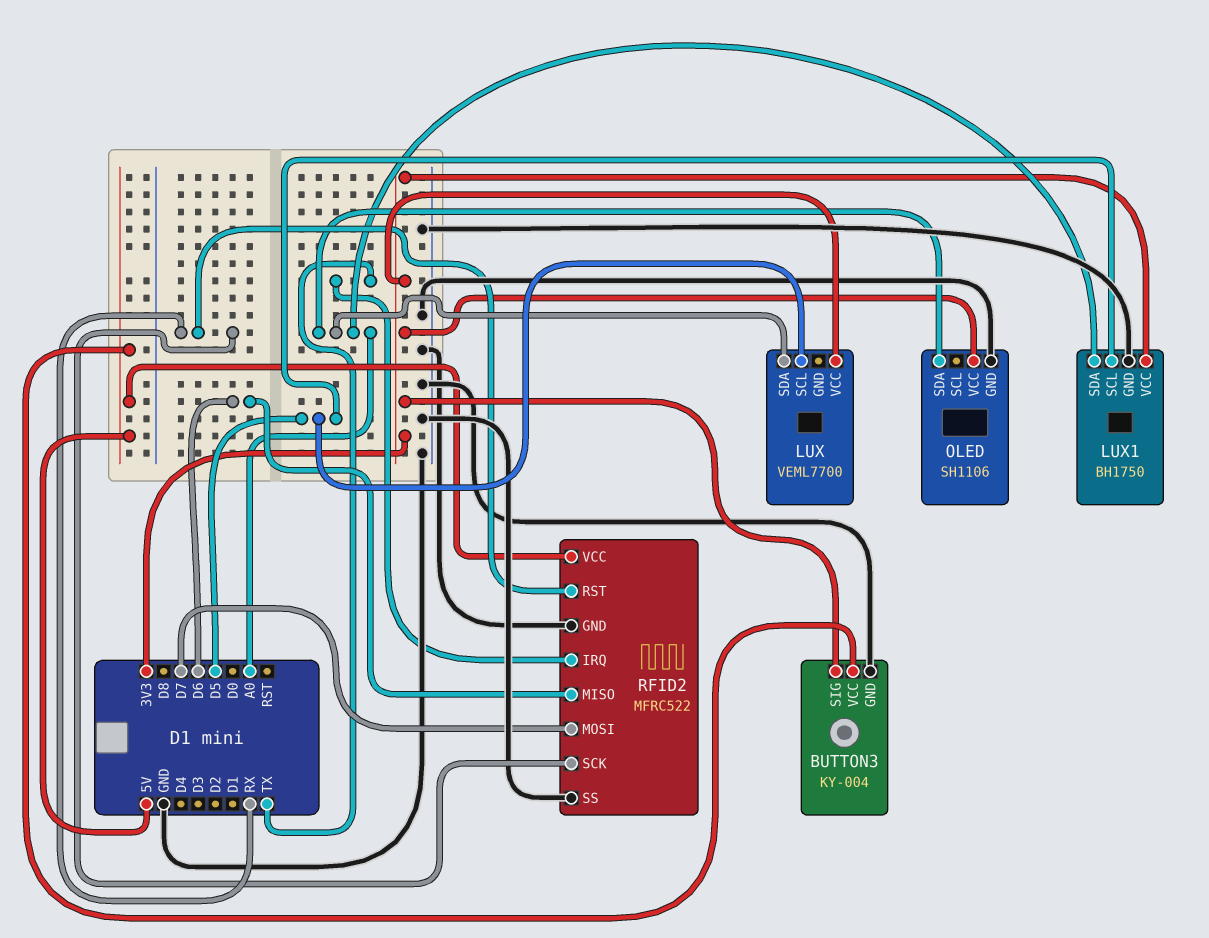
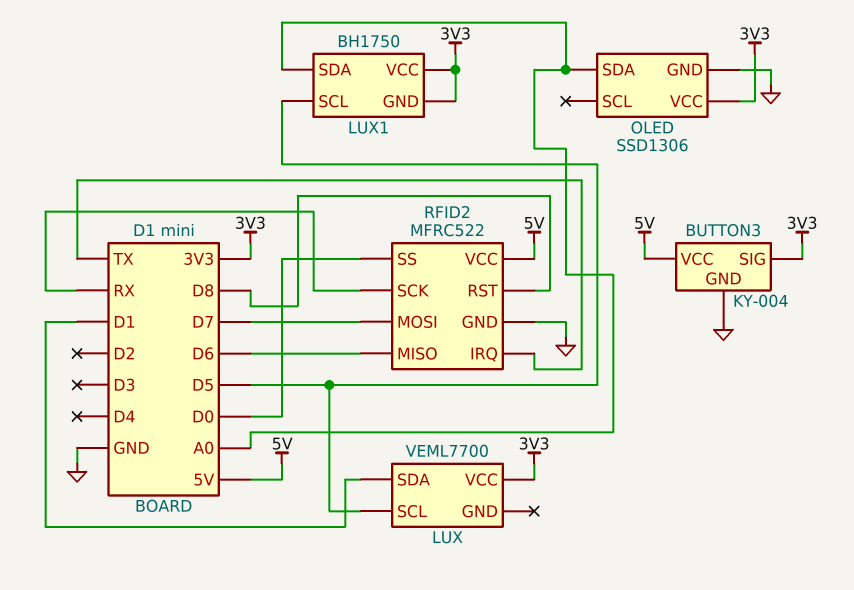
LUX pin SDA: A0 -> D1
LUX1 pin GND: GND -> 3V3
OLED: SH1106 -> SSD1306
RFID2 pin RST: RX -> D8
RFID2 pin SS: GND -> D0

